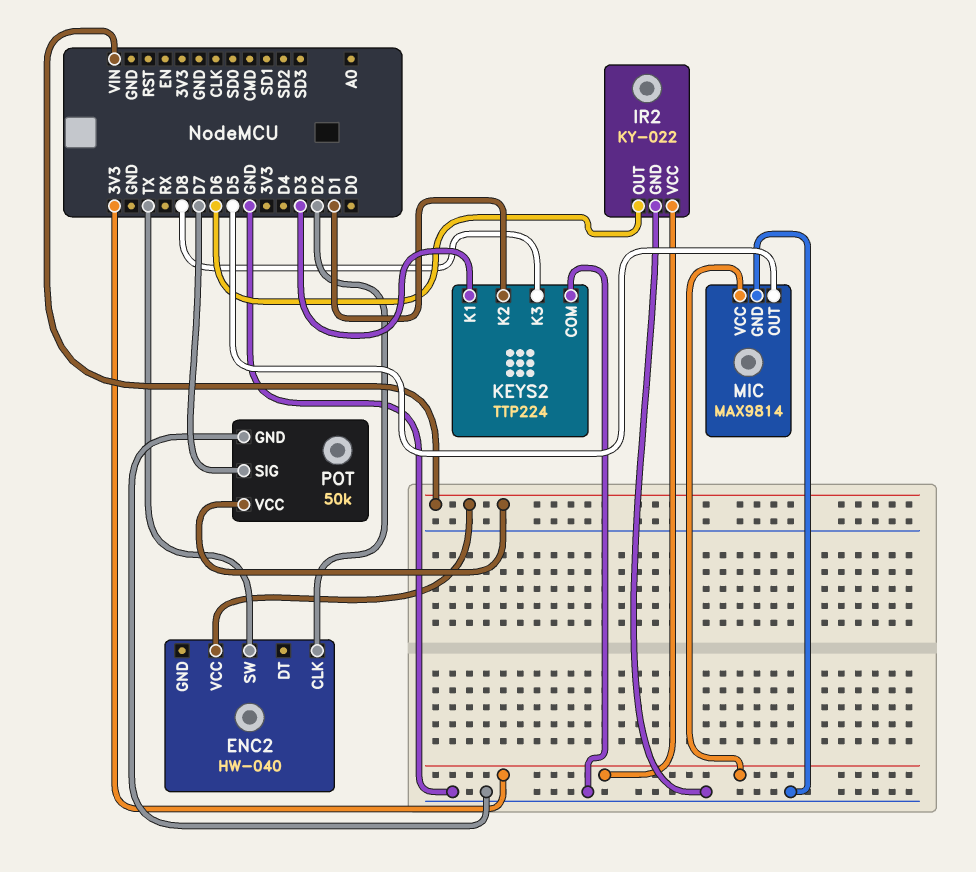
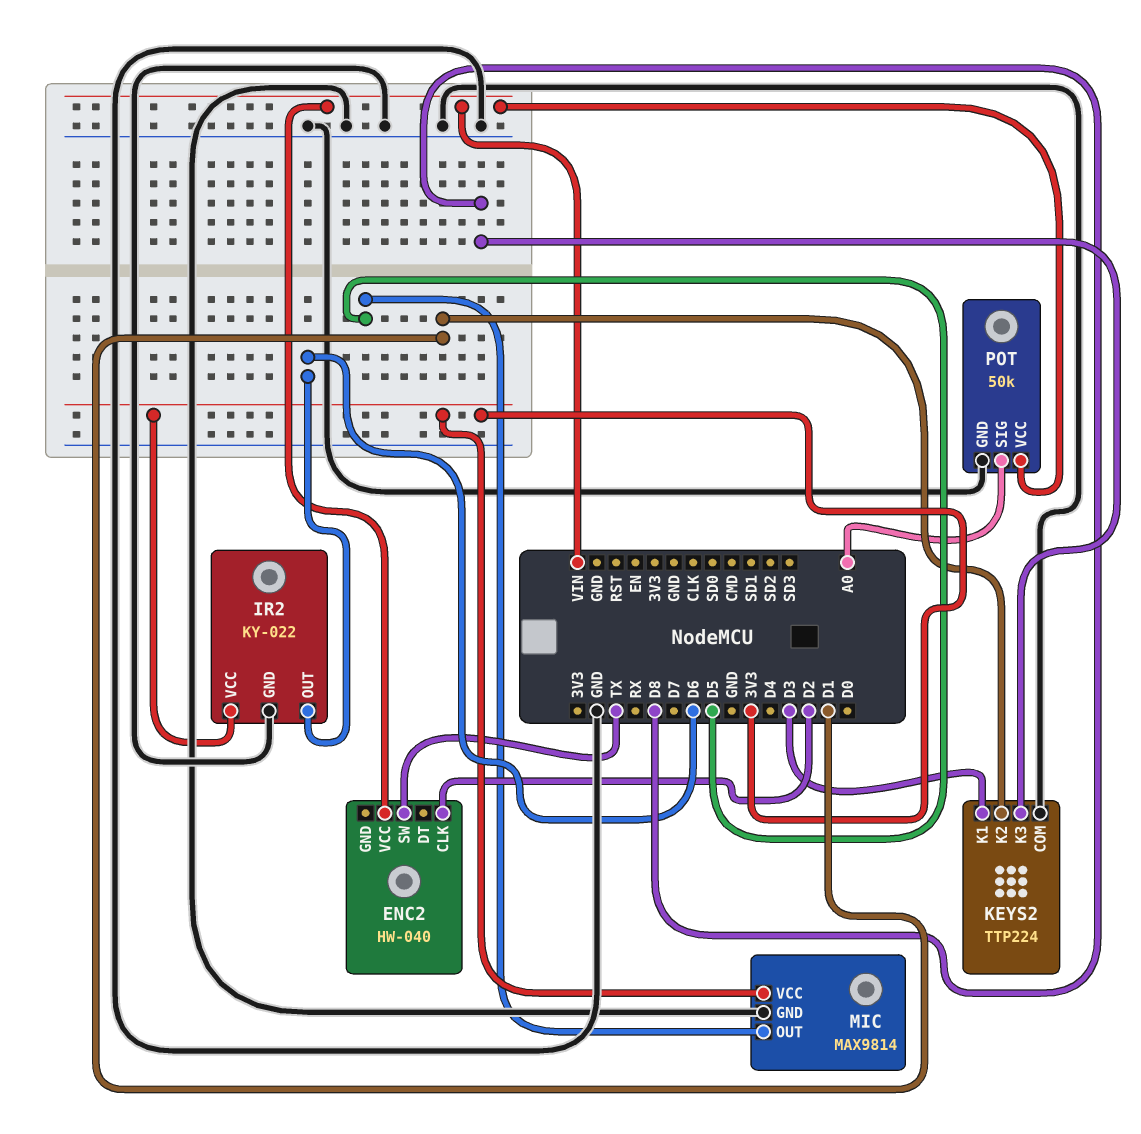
POT pin SIG: D7 -> A0

